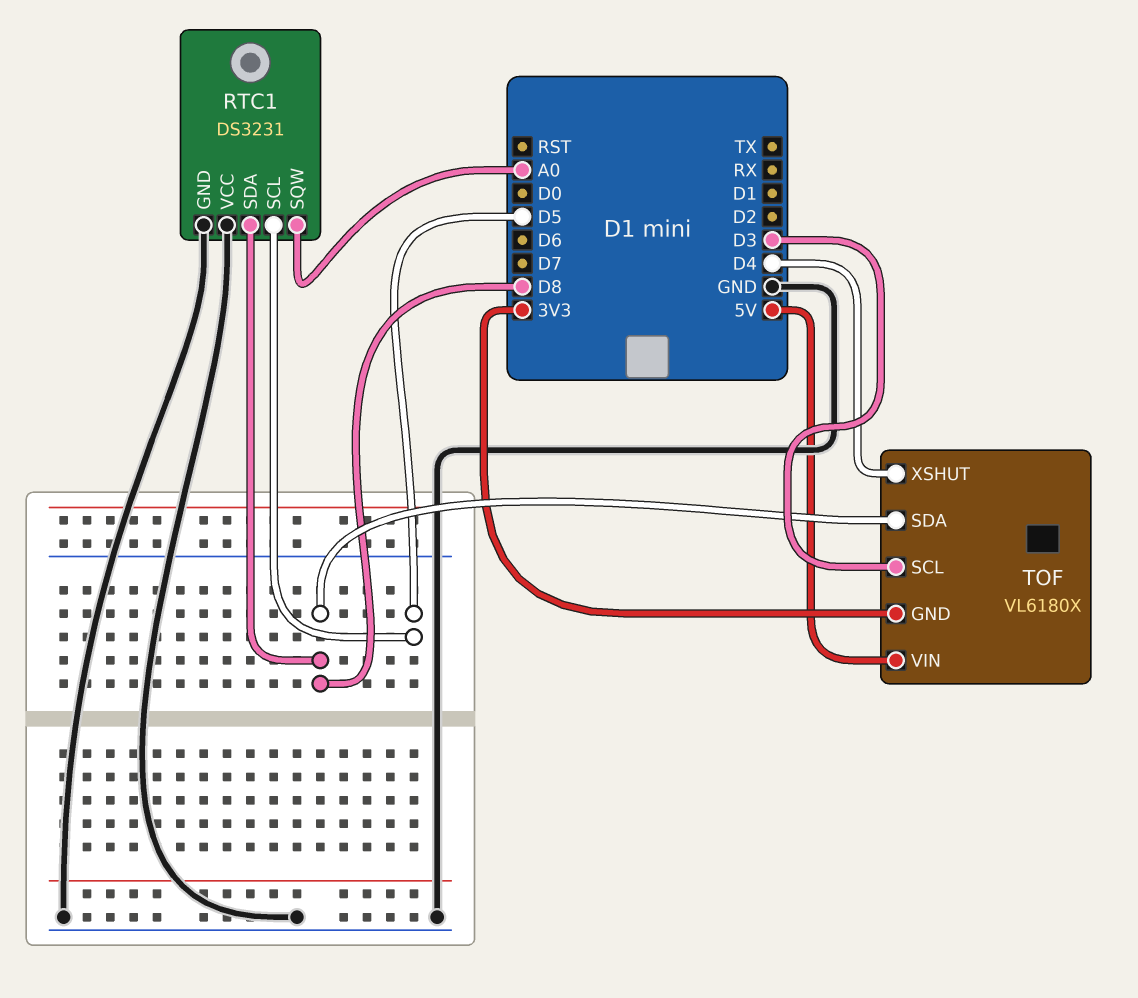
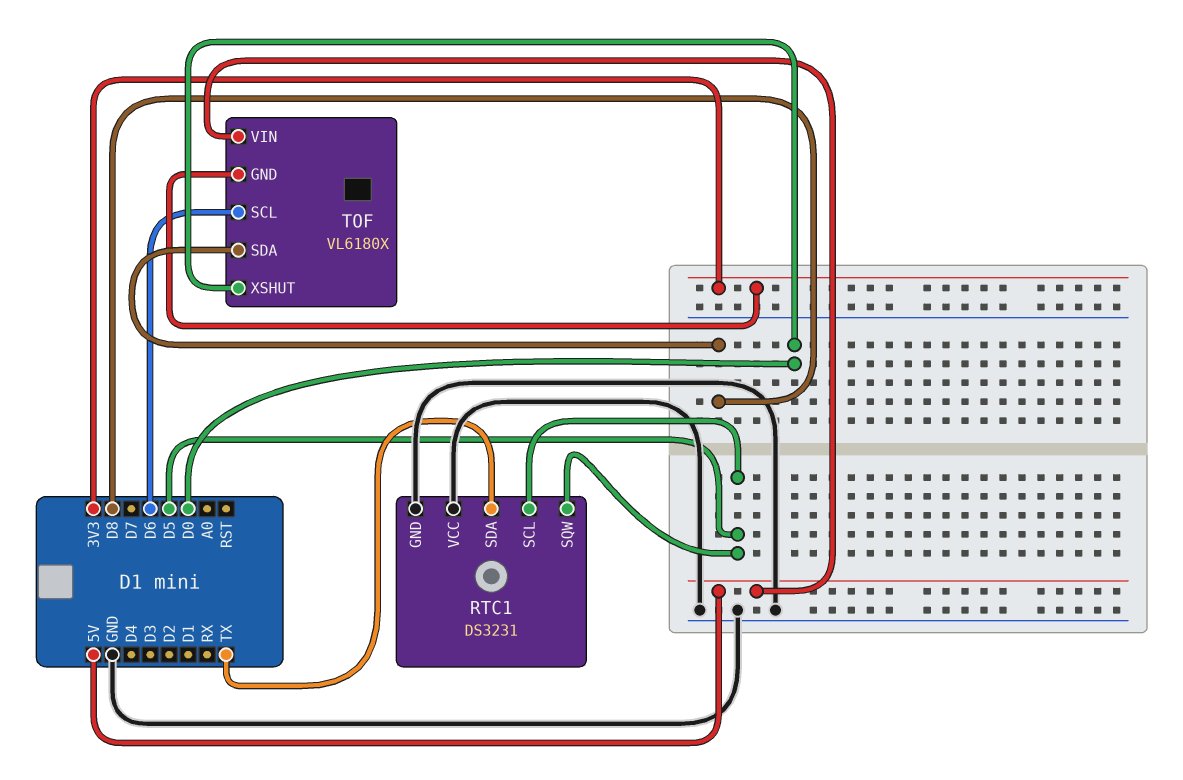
RTC1 pin SDA: D8 -> TX
RTC1 pin SQW: A0 -> D5
TOF pin SCL: D3 -> D6
TOF pin XSHUT: D4 -> D0

